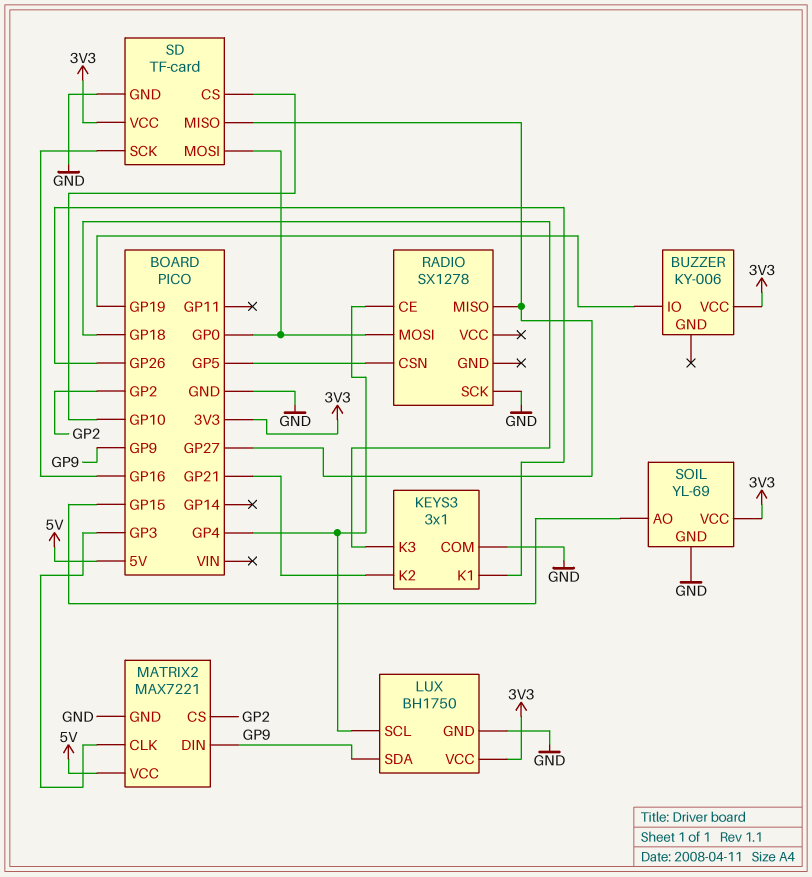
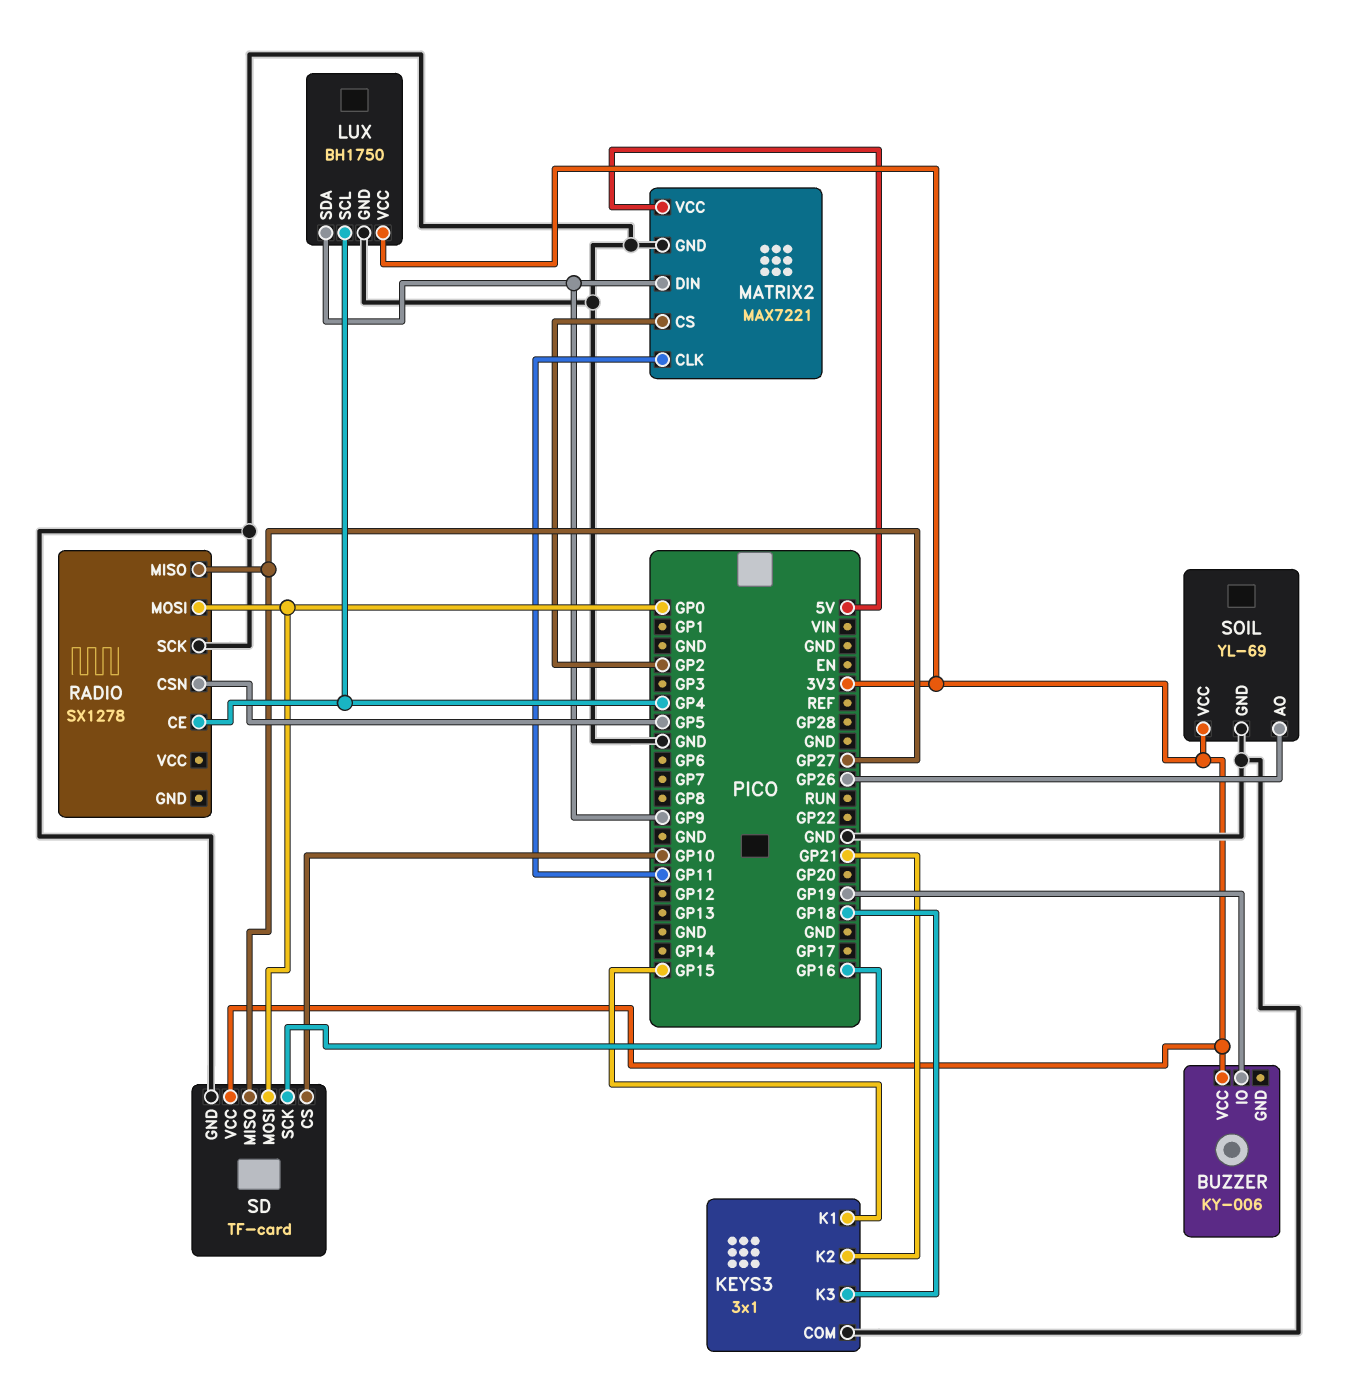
KEYS3 pin K1: GP26 -> GP15
MATRIX2 pin CLK: GP3 -> GP11
SOIL pin AO: GP15 -> GP26

